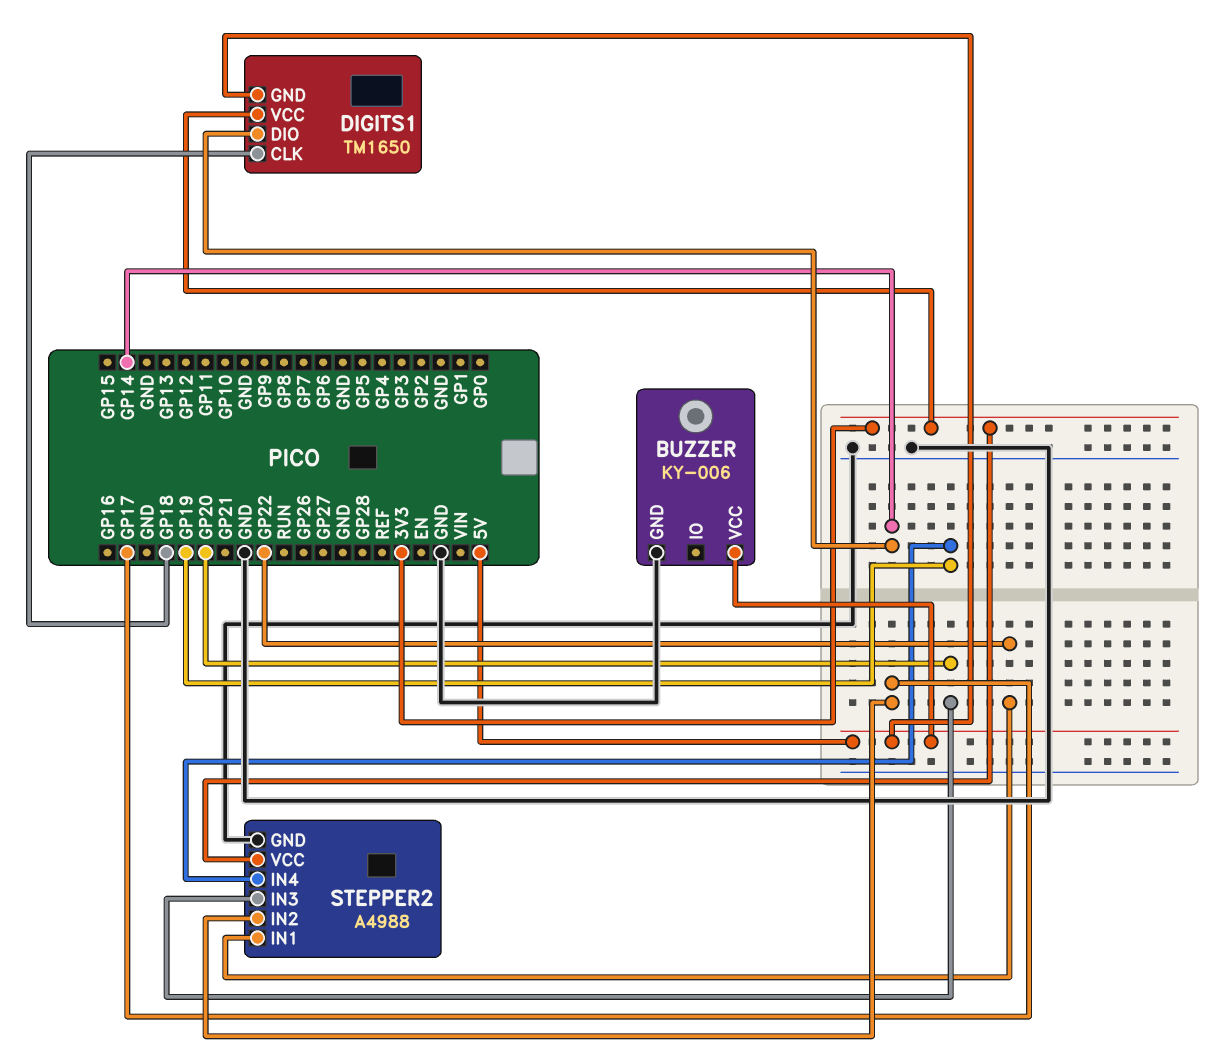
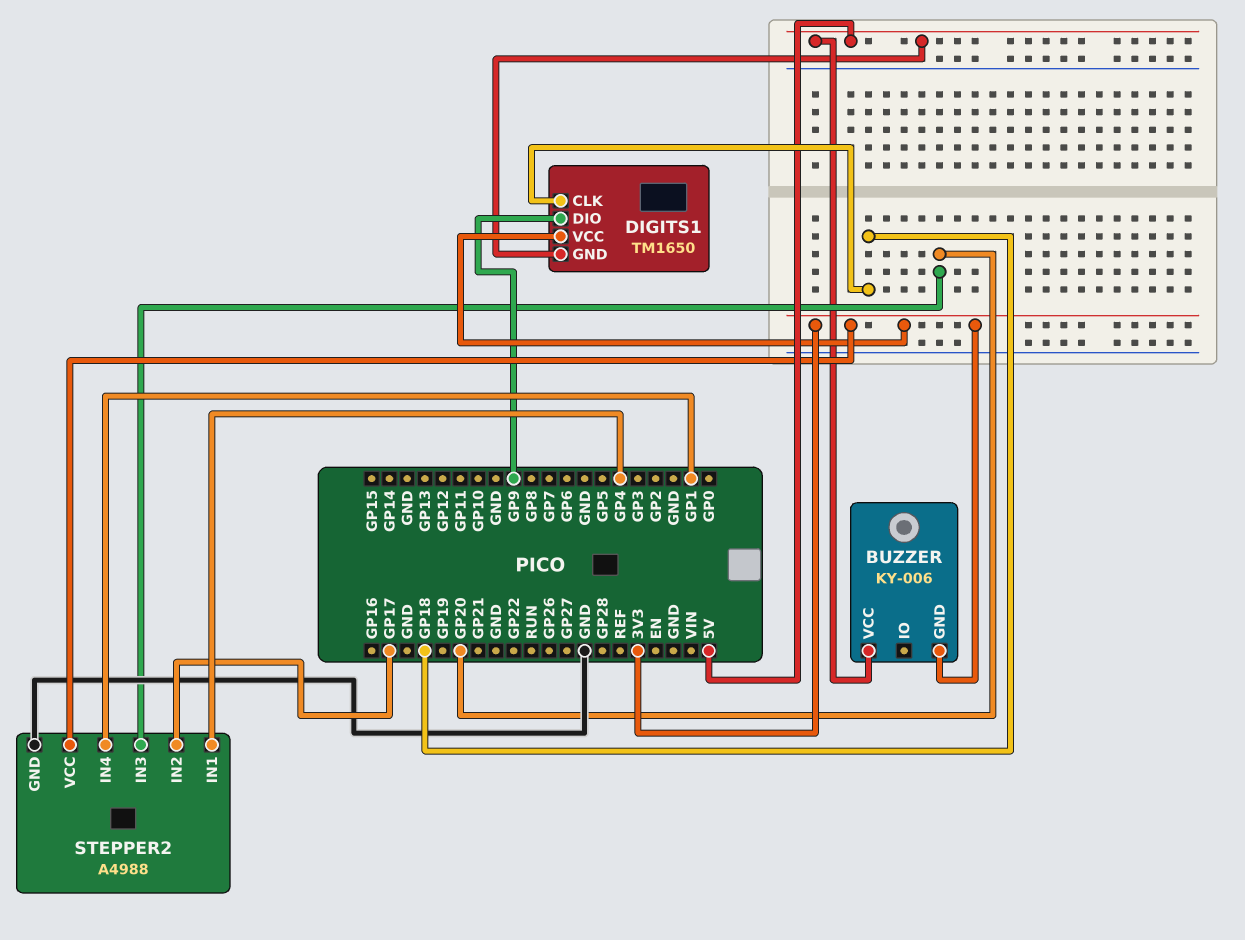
BUZZER pin GND: GND -> 3V3
DIGITS1 pin DIO: GP14 -> GP9
STEPPER2 pin IN1: GP22 -> GP4
STEPPER2 pin IN4: GP19 -> GP1

